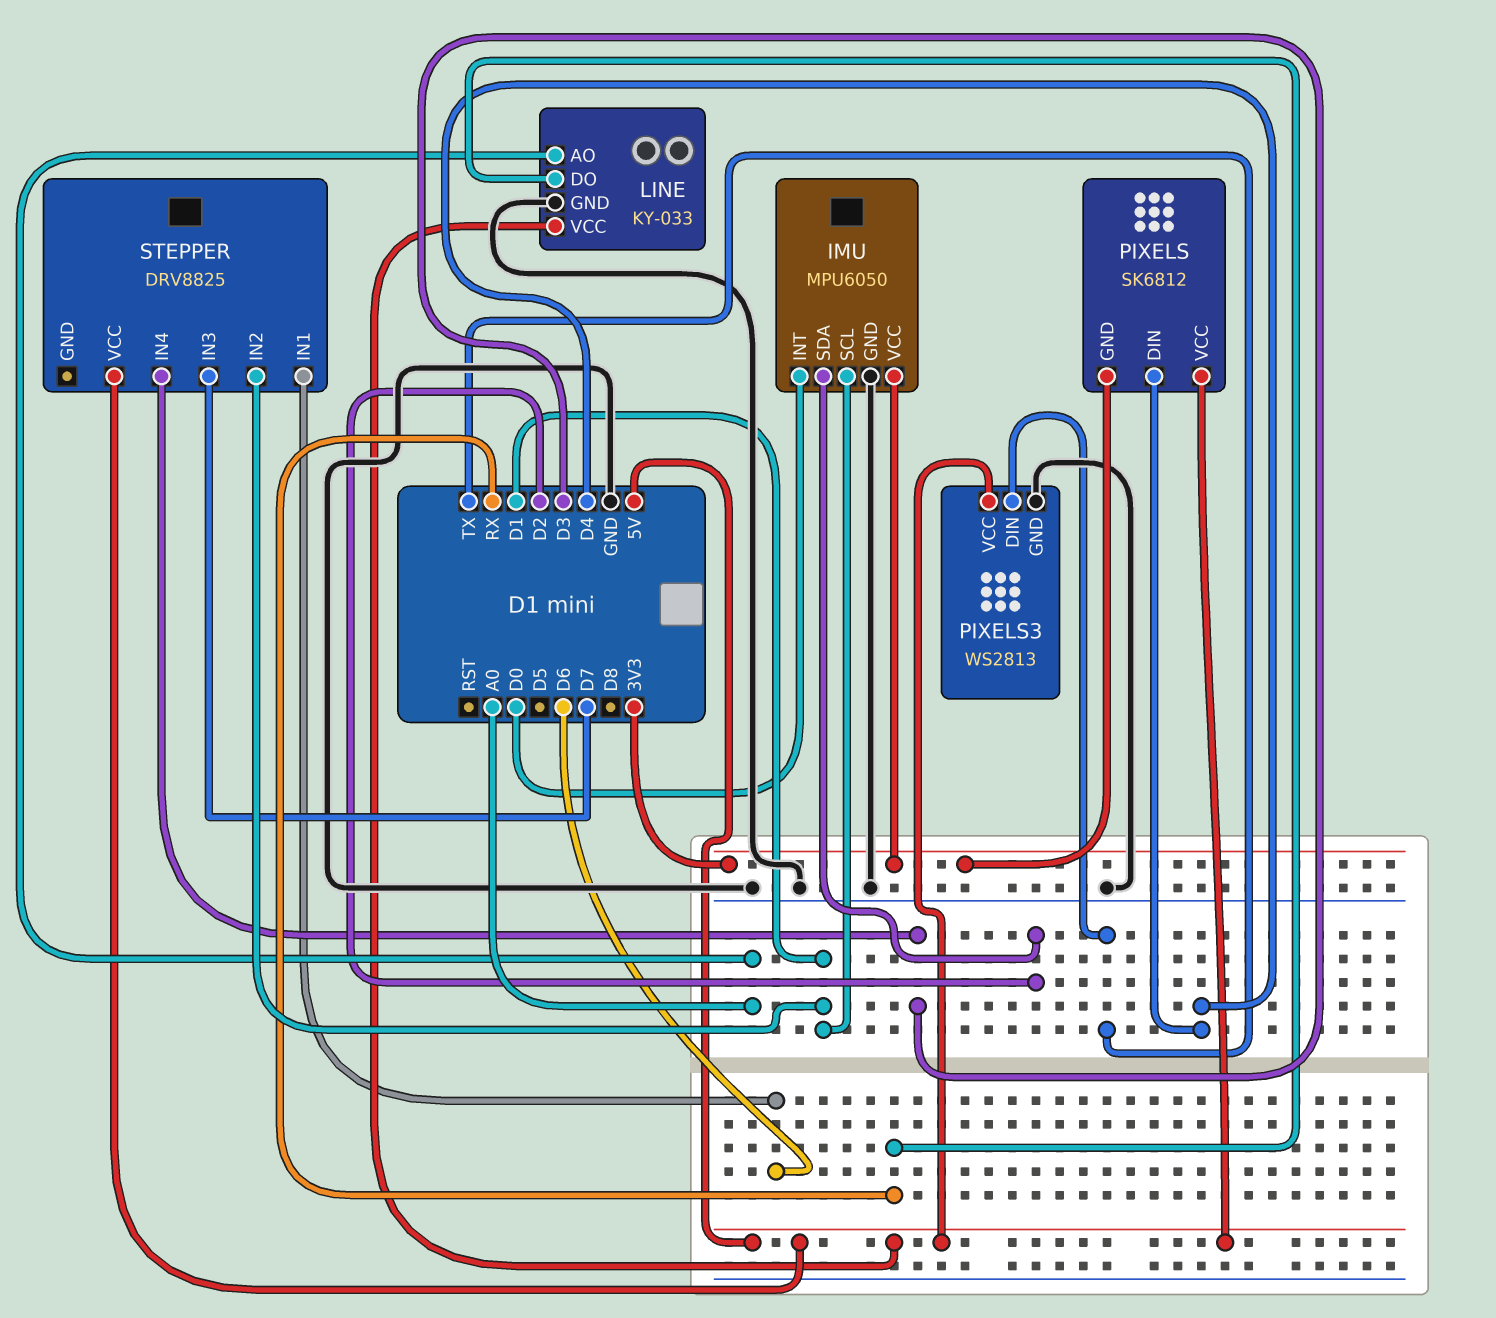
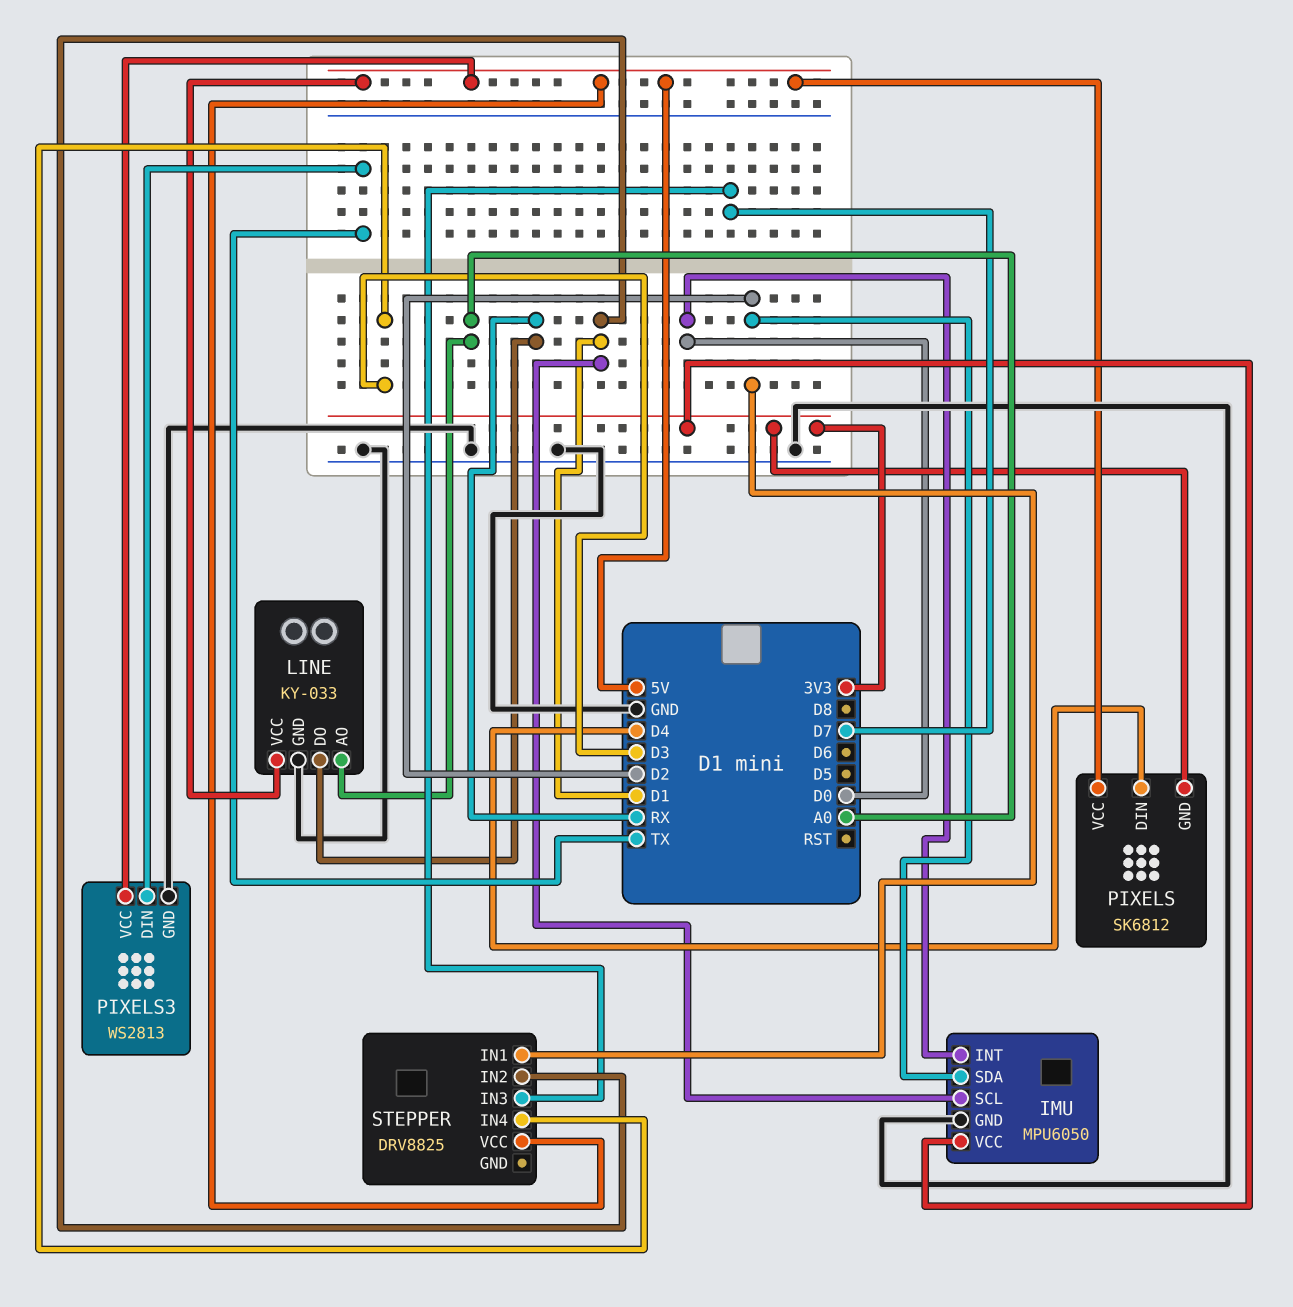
STEPPER pin IN1: D6 -> D2

